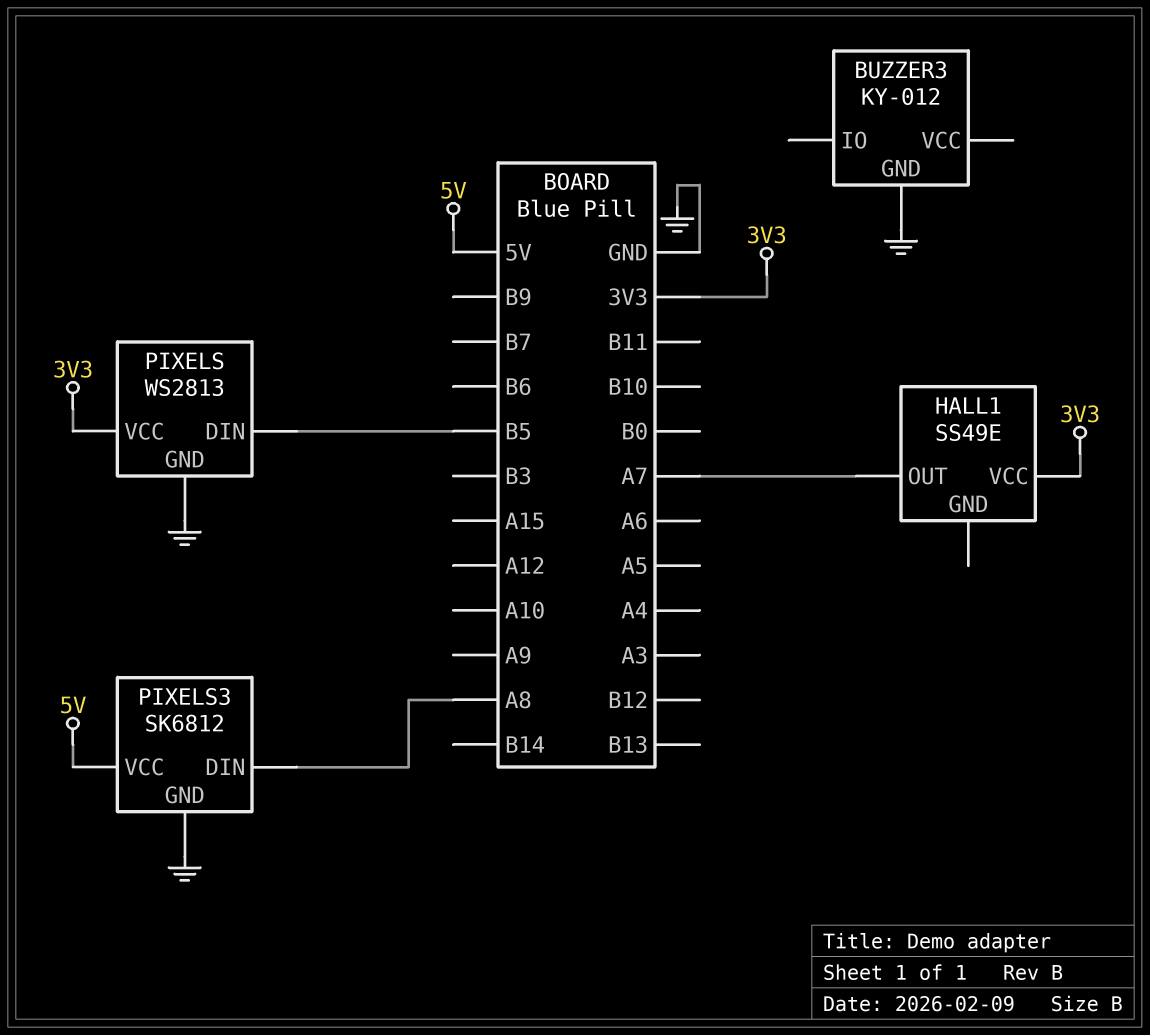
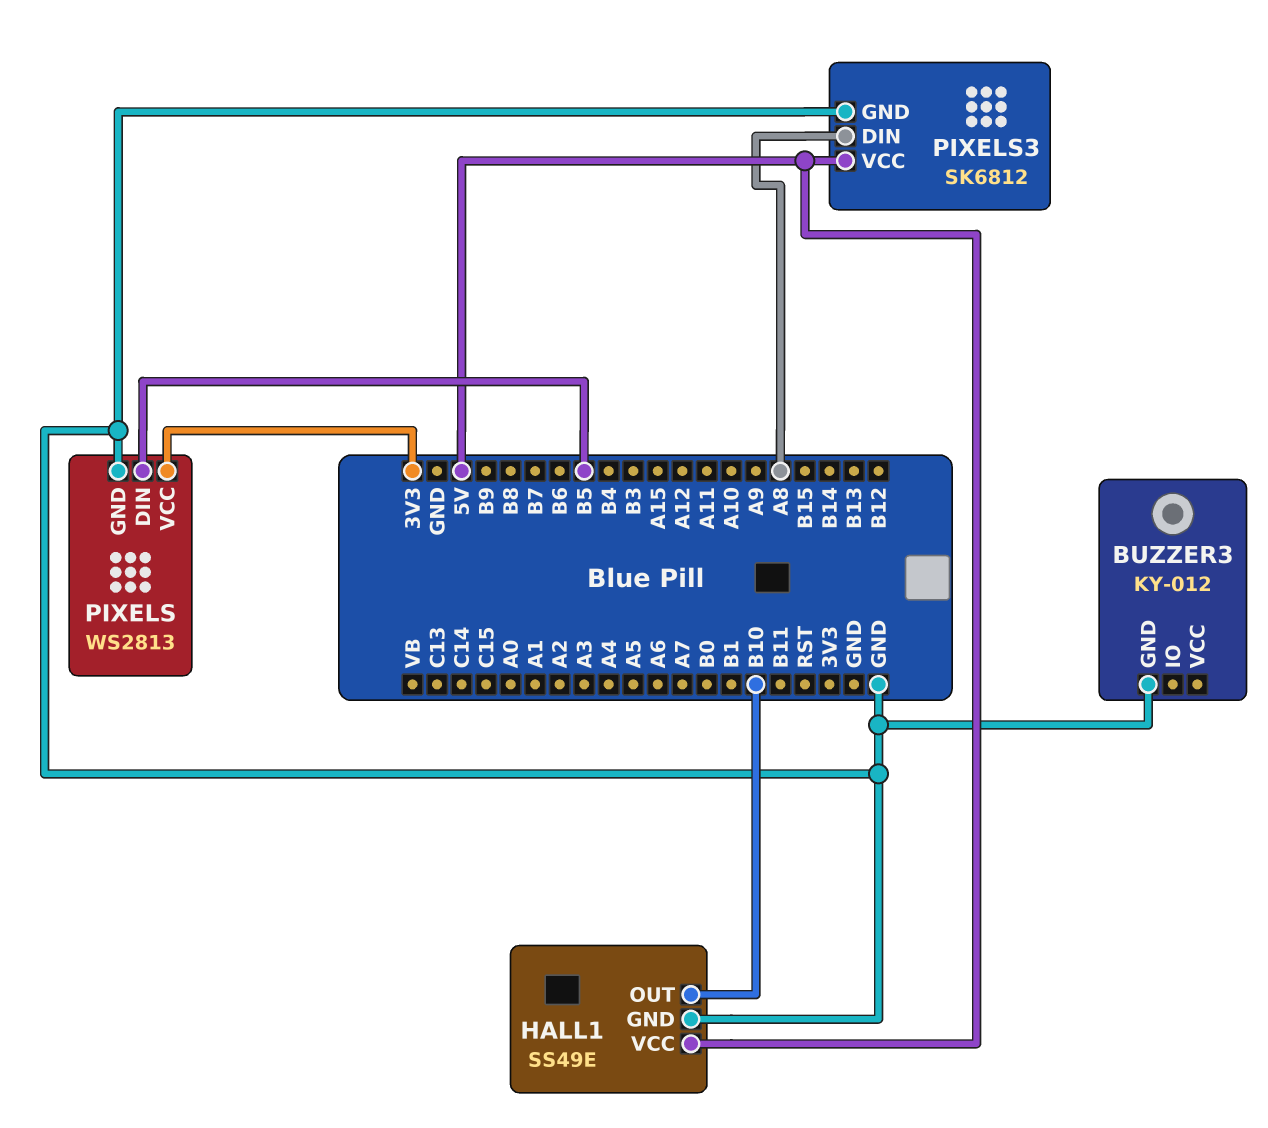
HALL1 pin GND: none -> GND
HALL1 pin OUT: A7 -> B10
HALL1 pin VCC: 3V3 -> 5V

